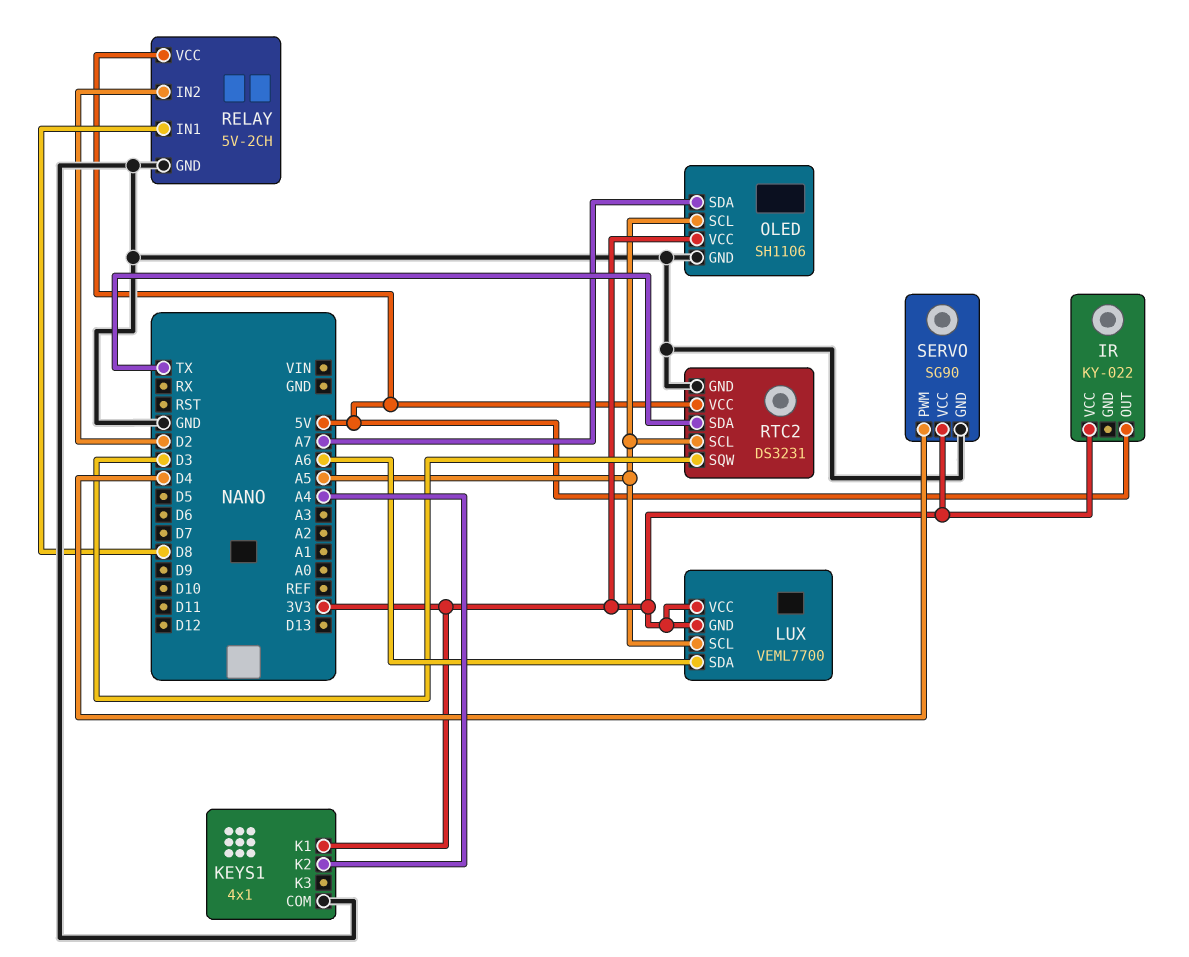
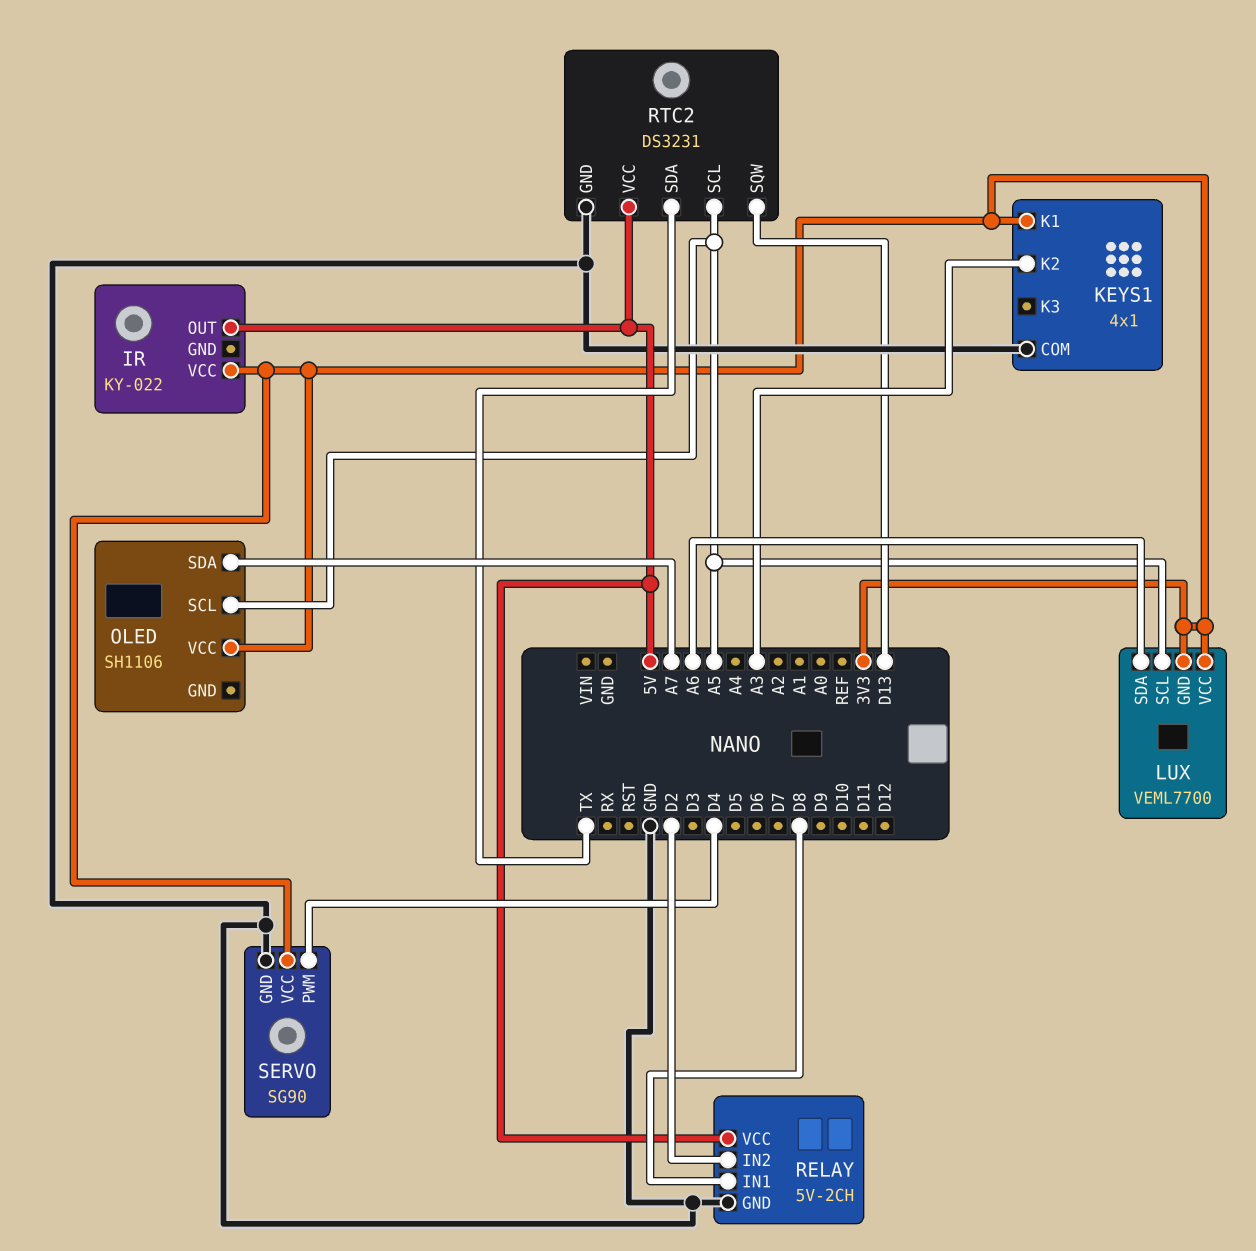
KEYS1 pin K2: A4 -> A3
OLED pin GND: GND -> none
RTC2 pin SQW: D3 -> D13

